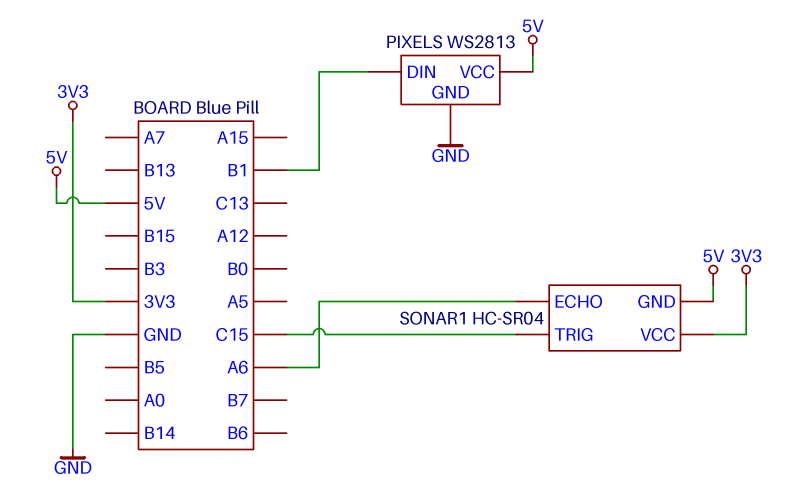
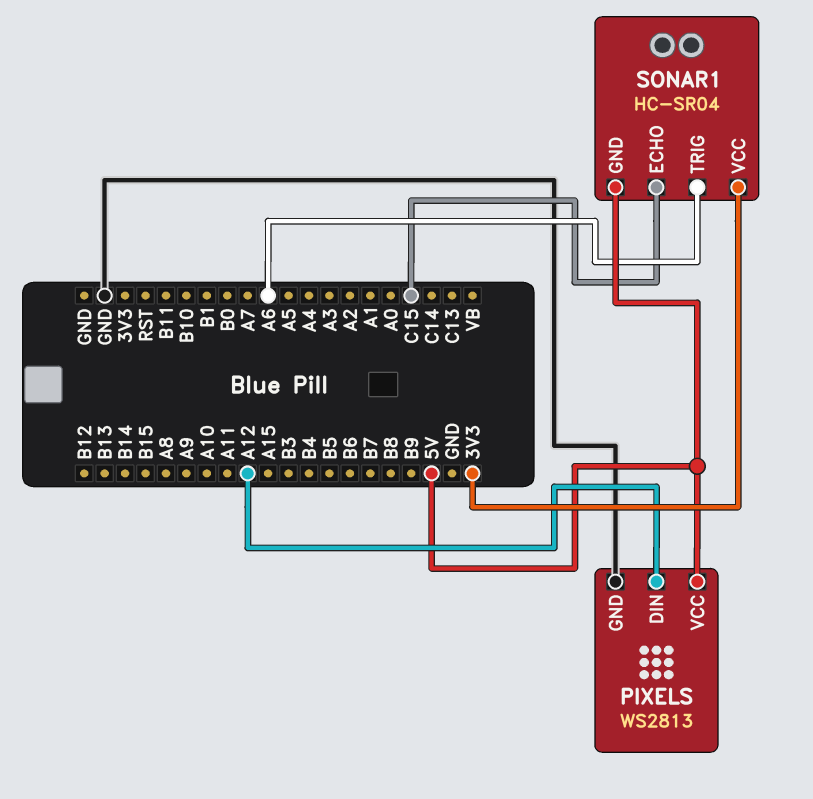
PIXELS pin DIN: B1 -> A12
SONAR1 pin ECHO: A6 -> C15
SONAR1 pin TRIG: C15 -> A6

